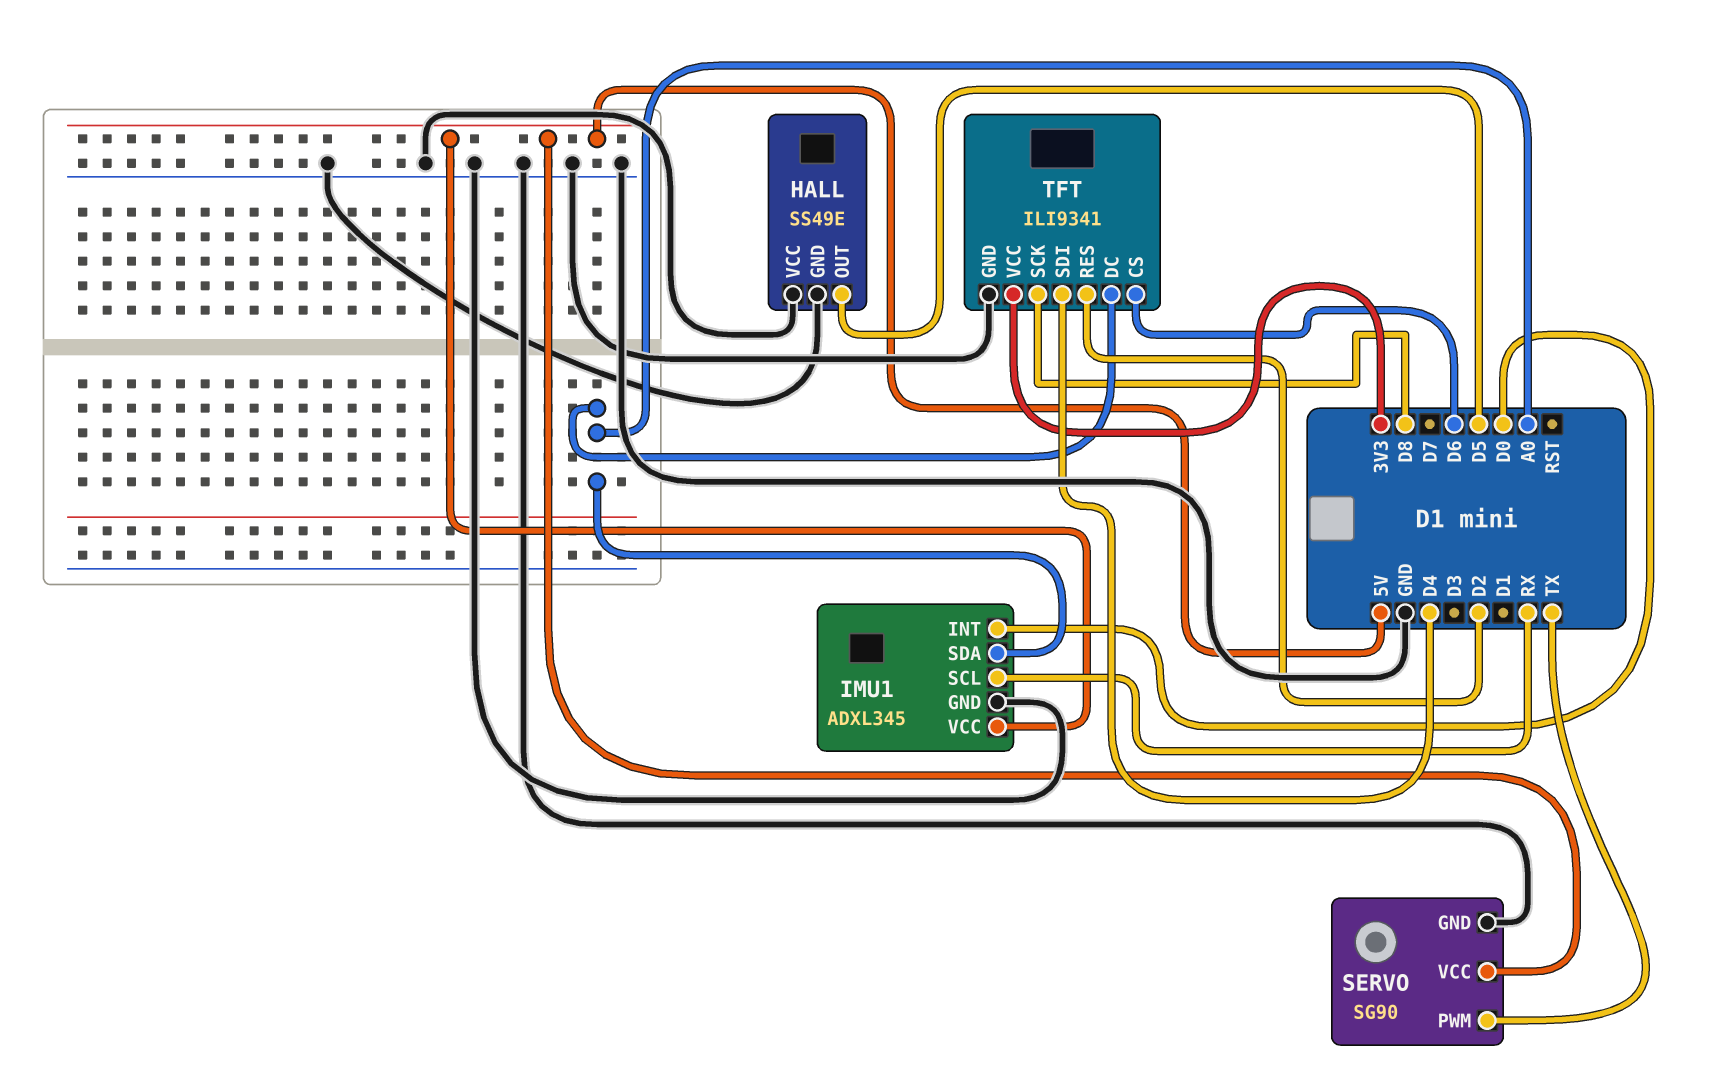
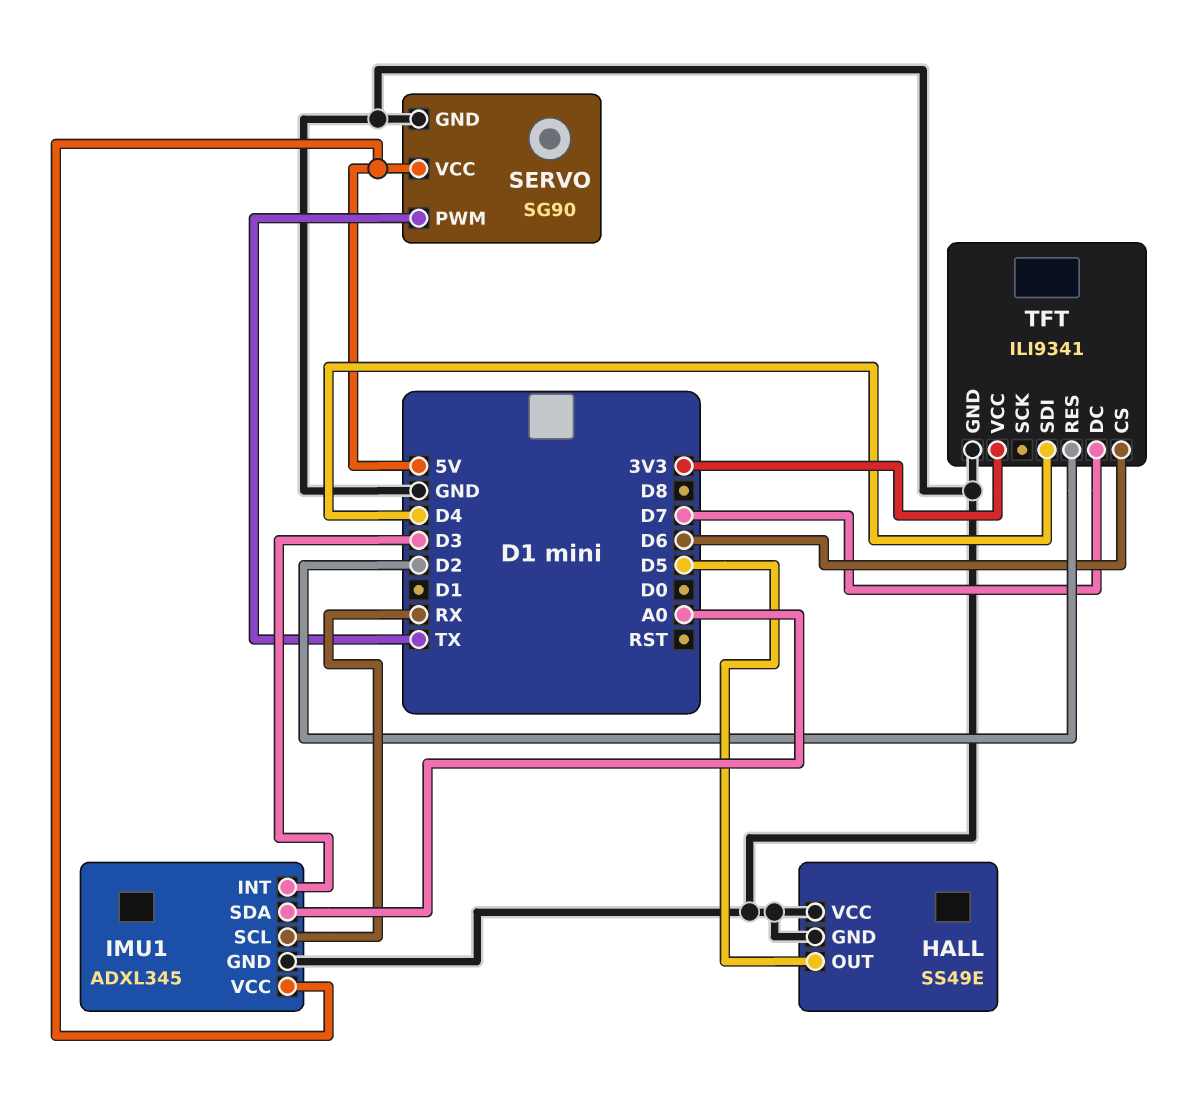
IMU1 pin INT: D0 -> D3
TFT pin DC: A0 -> D7
TFT pin SCK: D8 -> none

